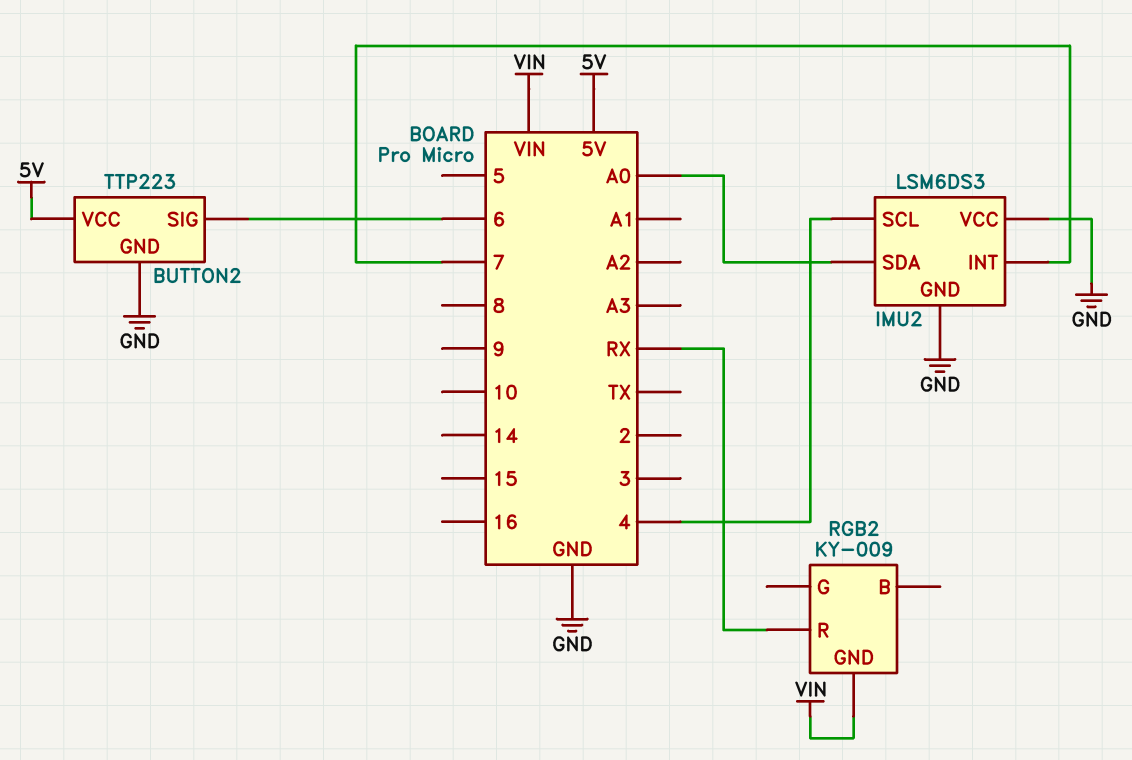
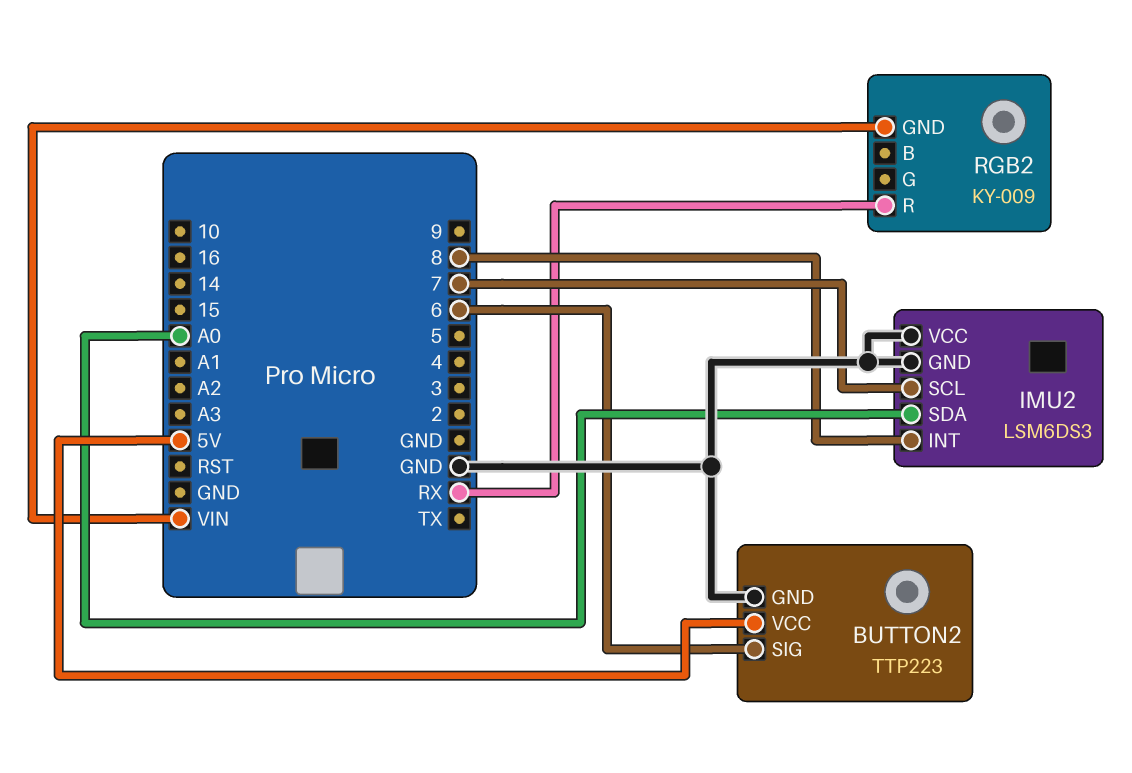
IMU2 pin INT: 7 -> 8
IMU2 pin SCL: 4 -> 7

